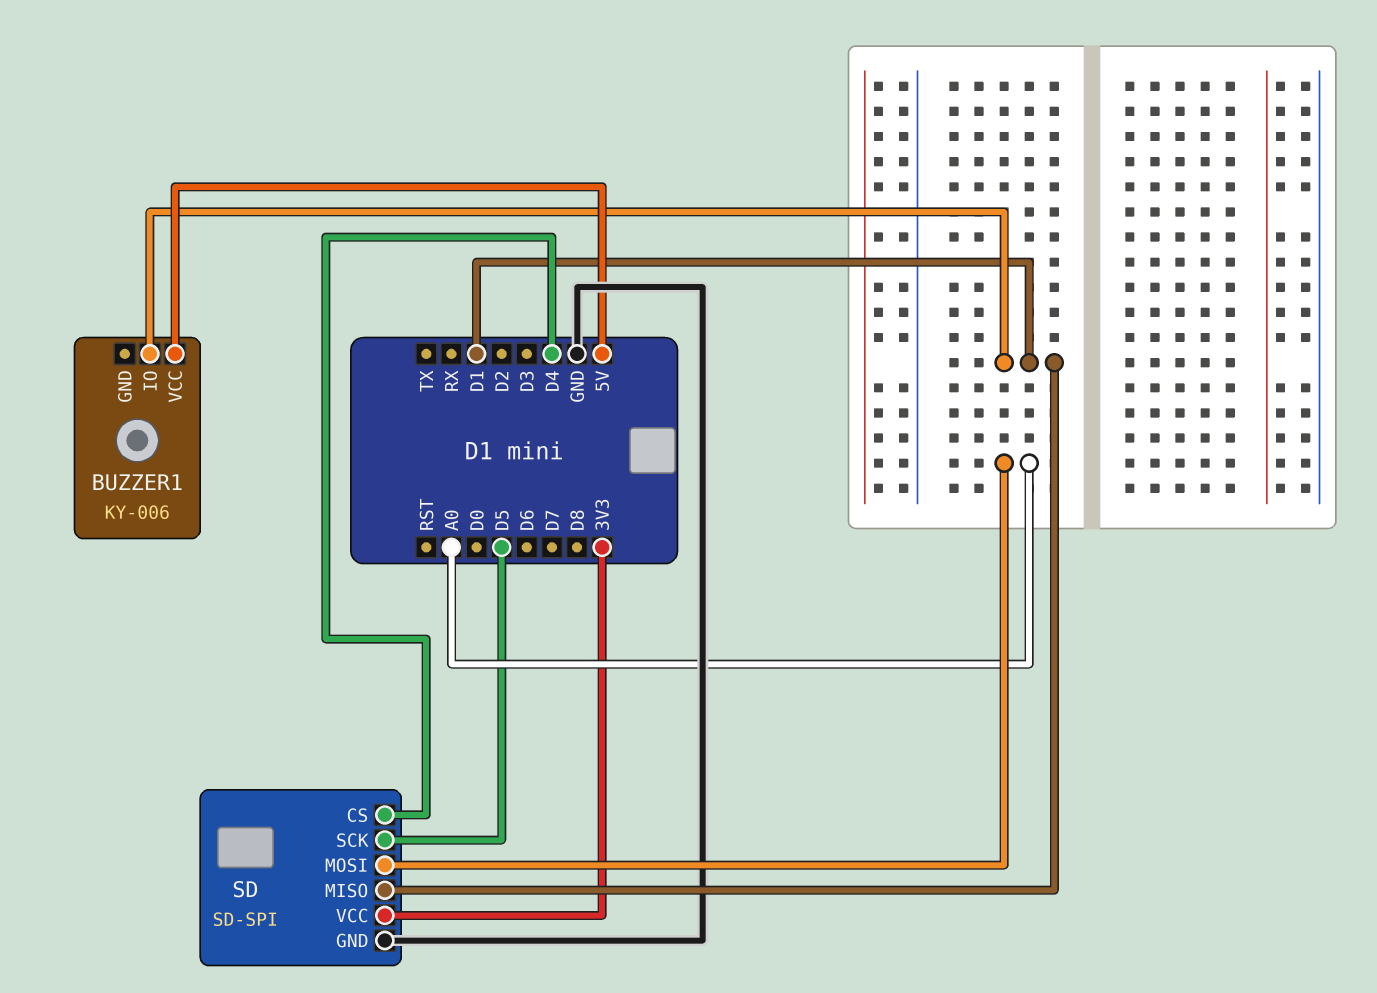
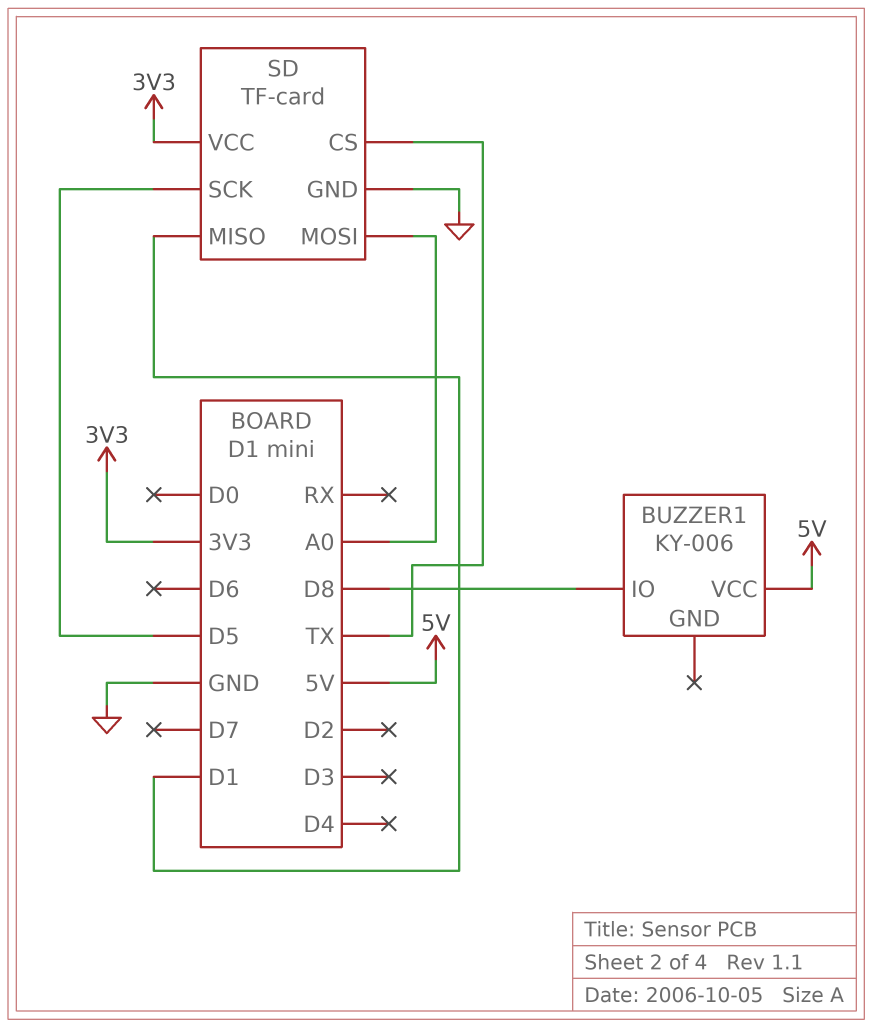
BUZZER1 pin IO: D1 -> D8
SD: SD-SPI -> TF-card
SD pin CS: D4 -> TX

